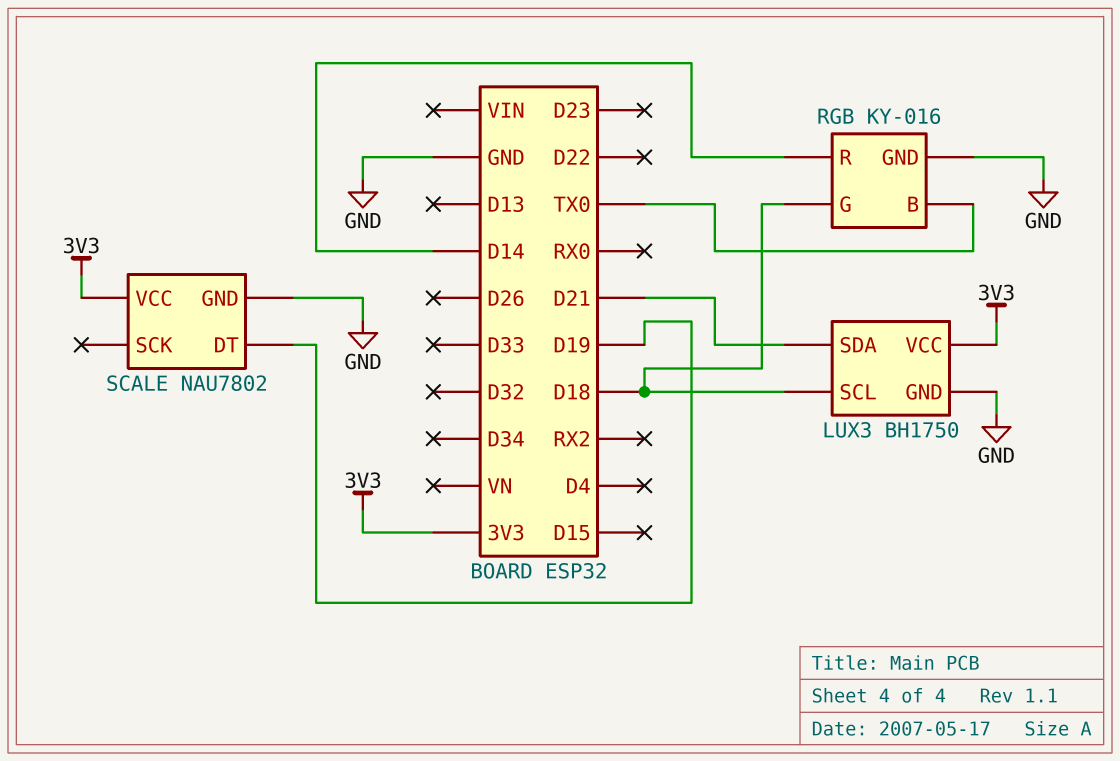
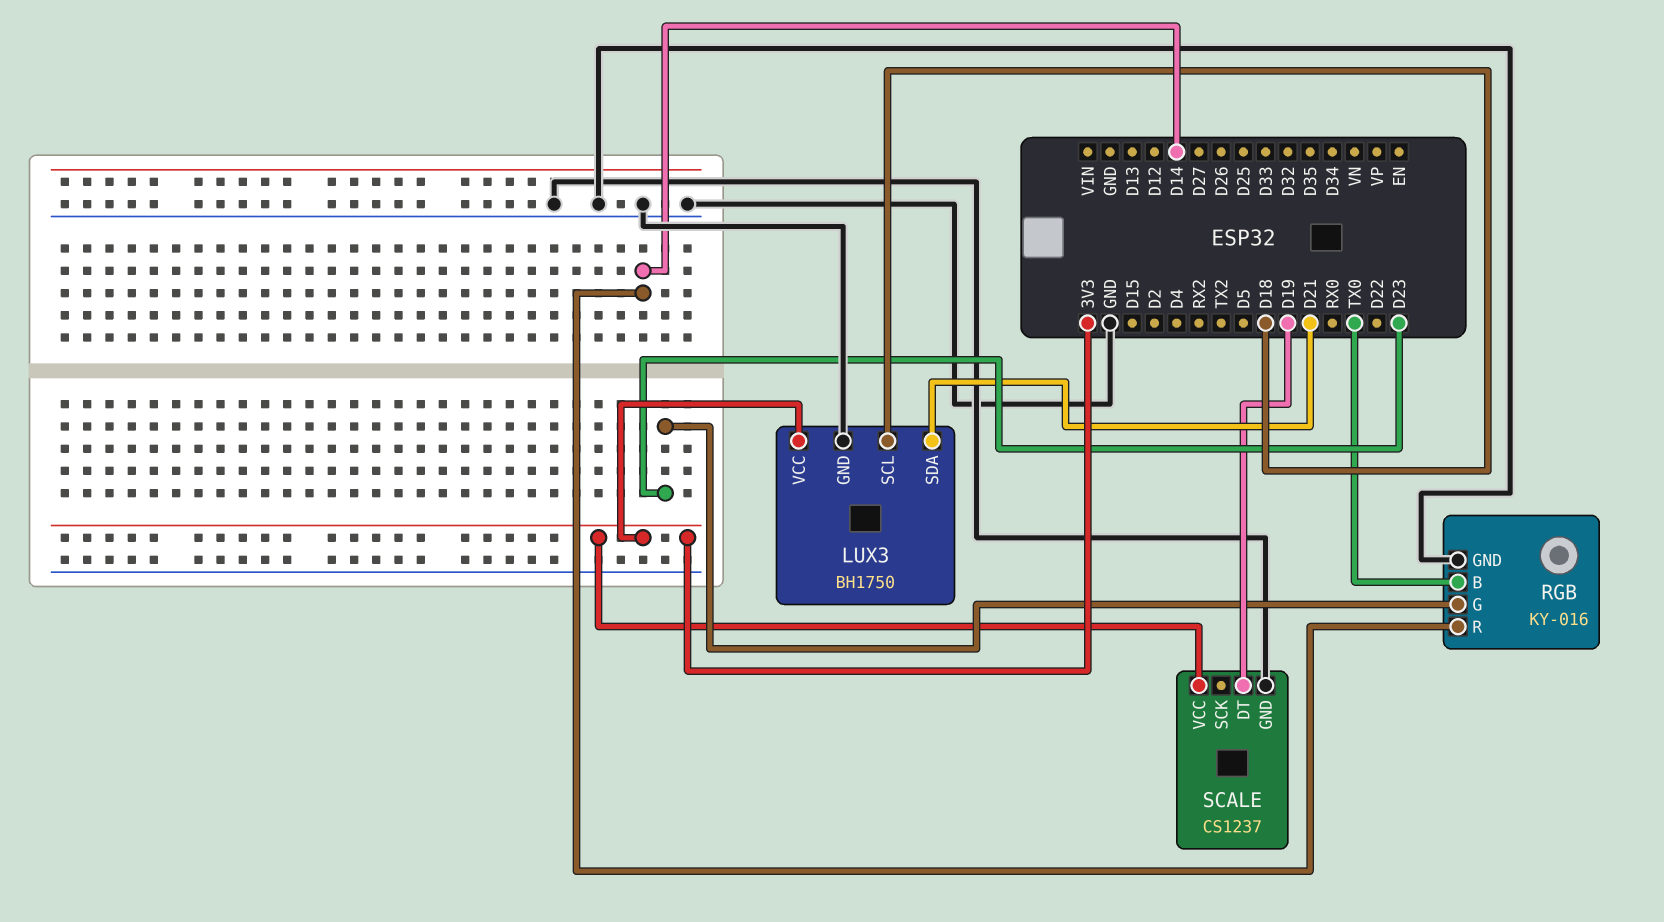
RGB pin G: D18 -> D23
SCALE: NAU7802 -> CS1237

